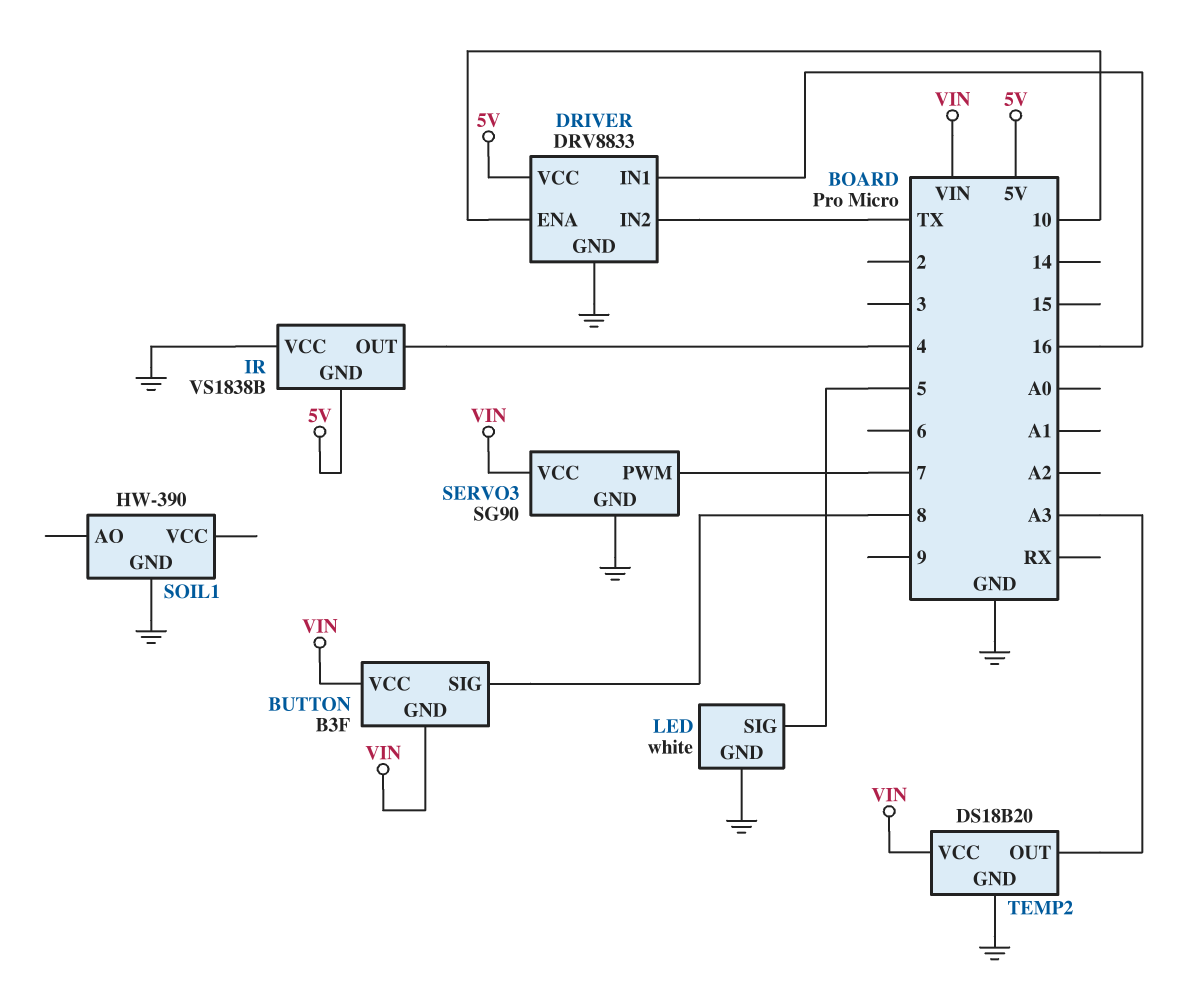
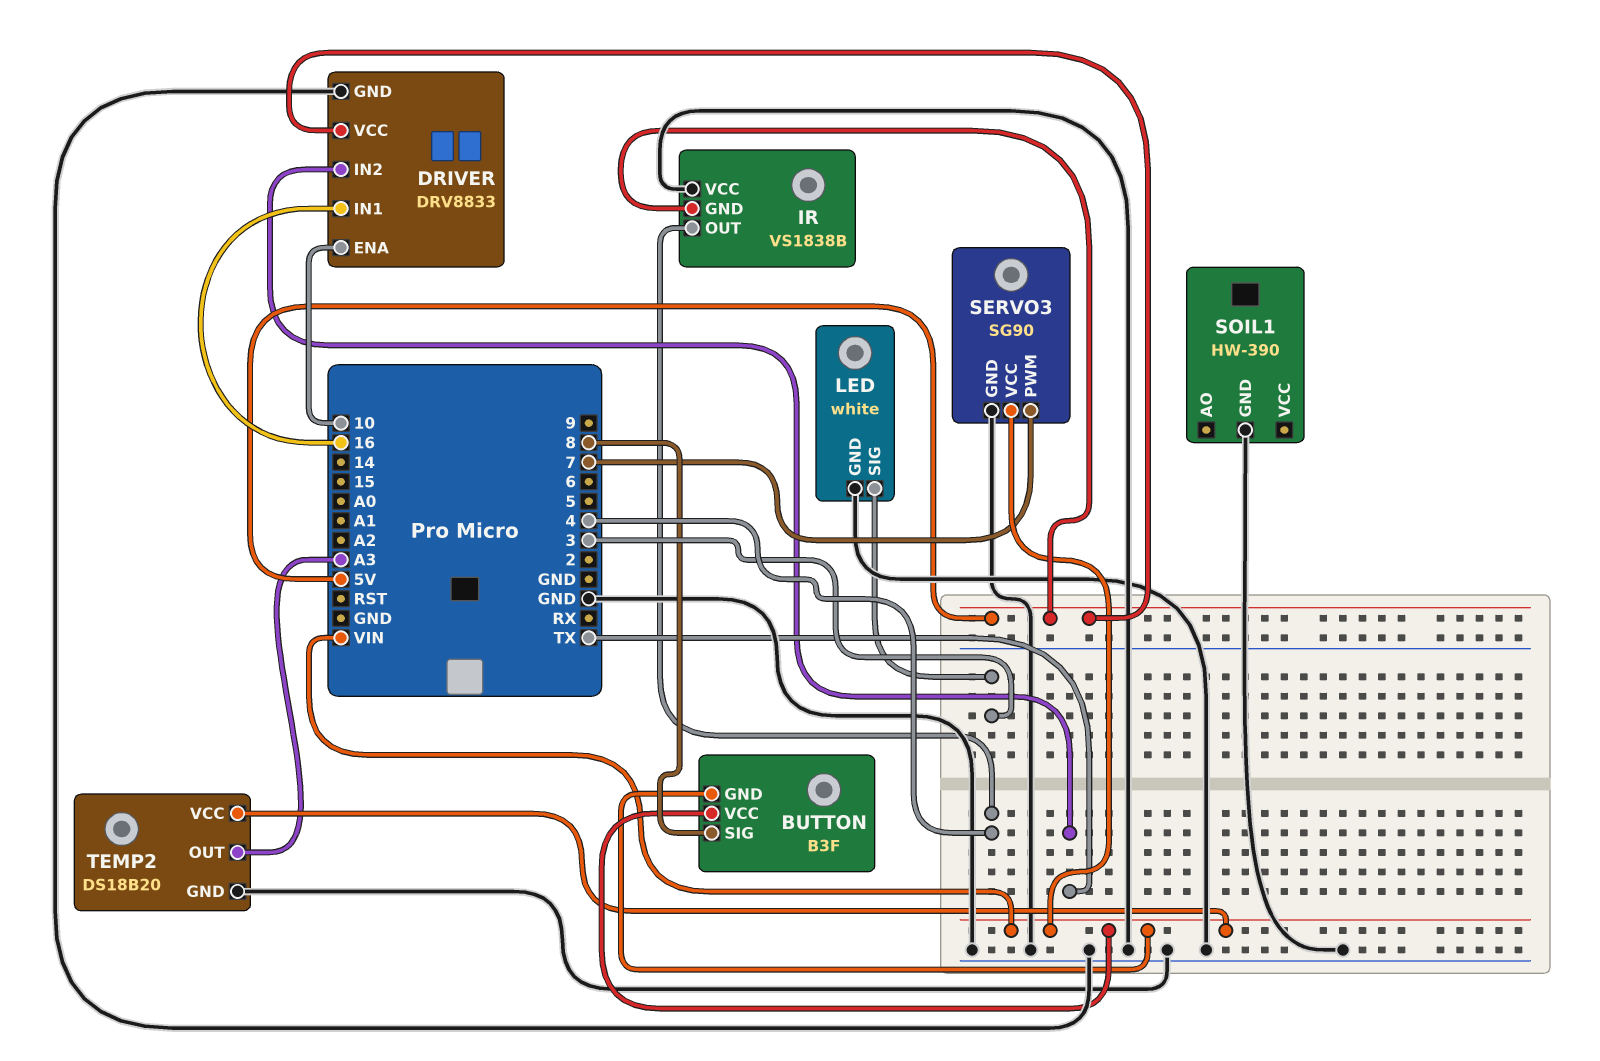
LED pin SIG: 5 -> 3

